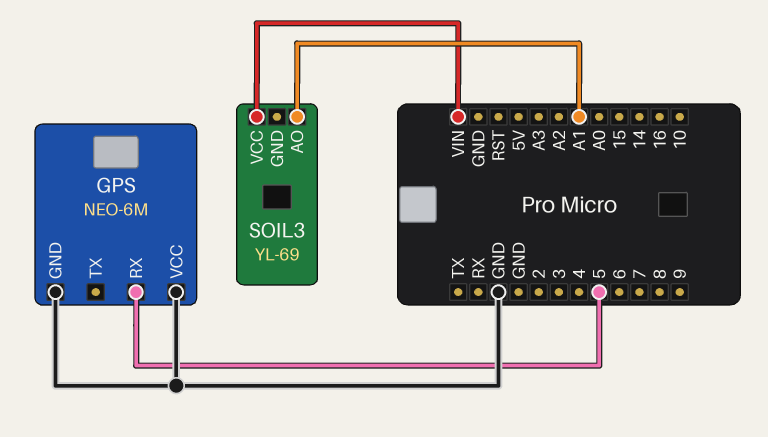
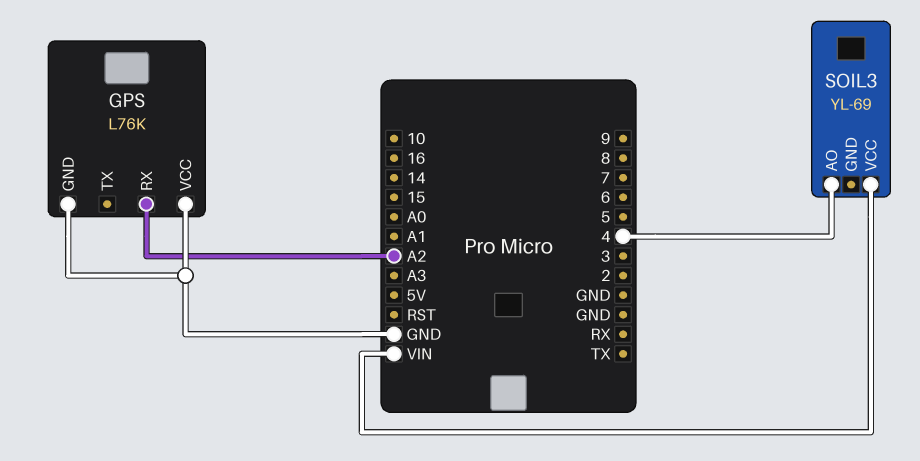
GPS: NEO-6M -> L76K
GPS pin RX: 5 -> A2
SOIL3 pin AO: A1 -> 4

